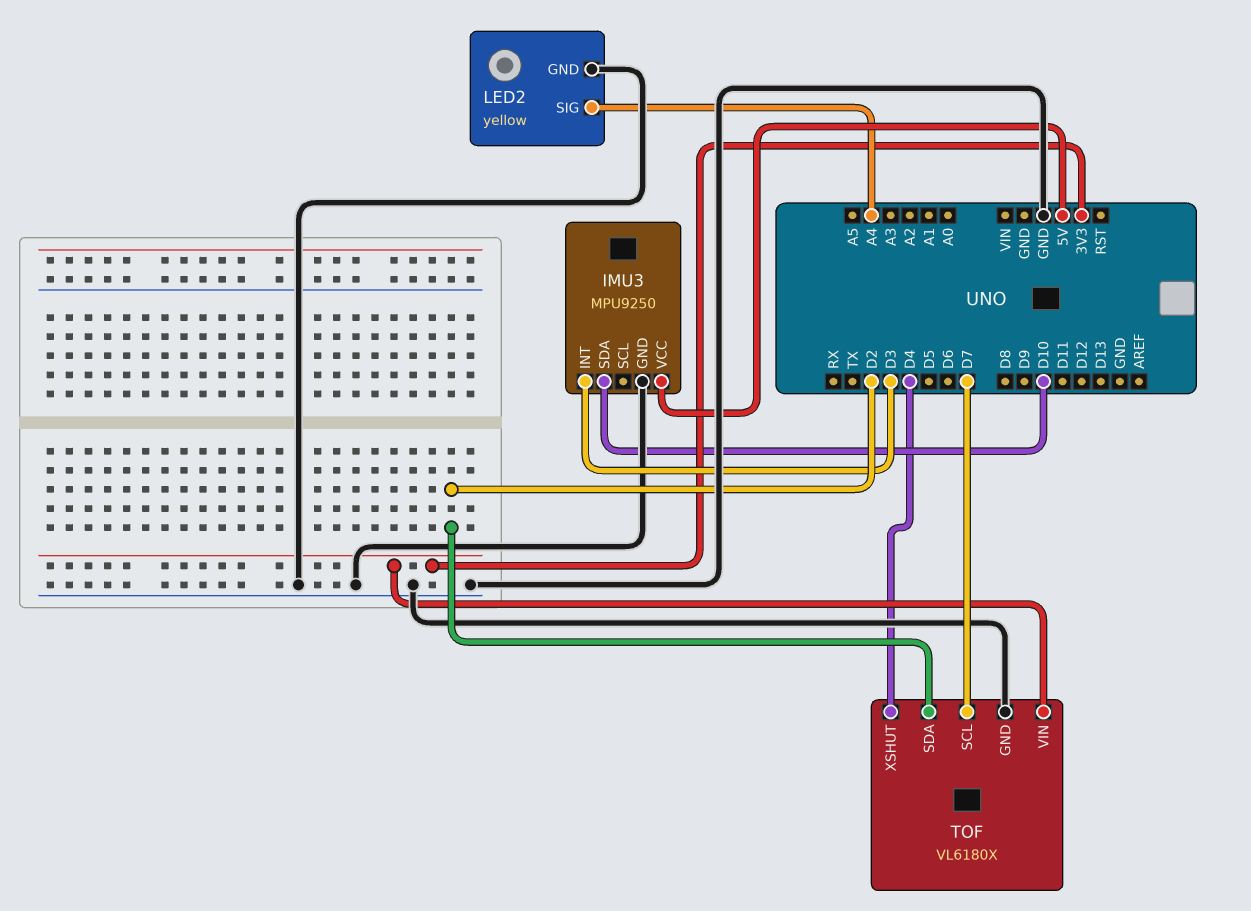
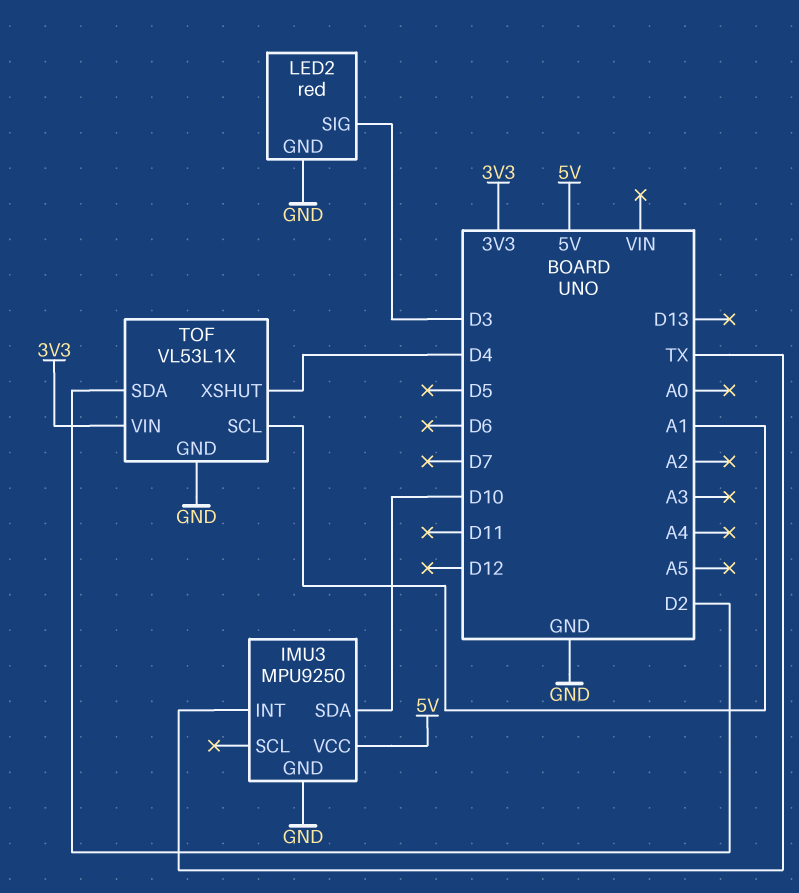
IMU3 pin INT: D3 -> TX
LED2: yellow -> red
LED2 pin SIG: A4 -> D3
TOF: VL6180X -> VL53L1X
TOF pin SCL: D7 -> A1

